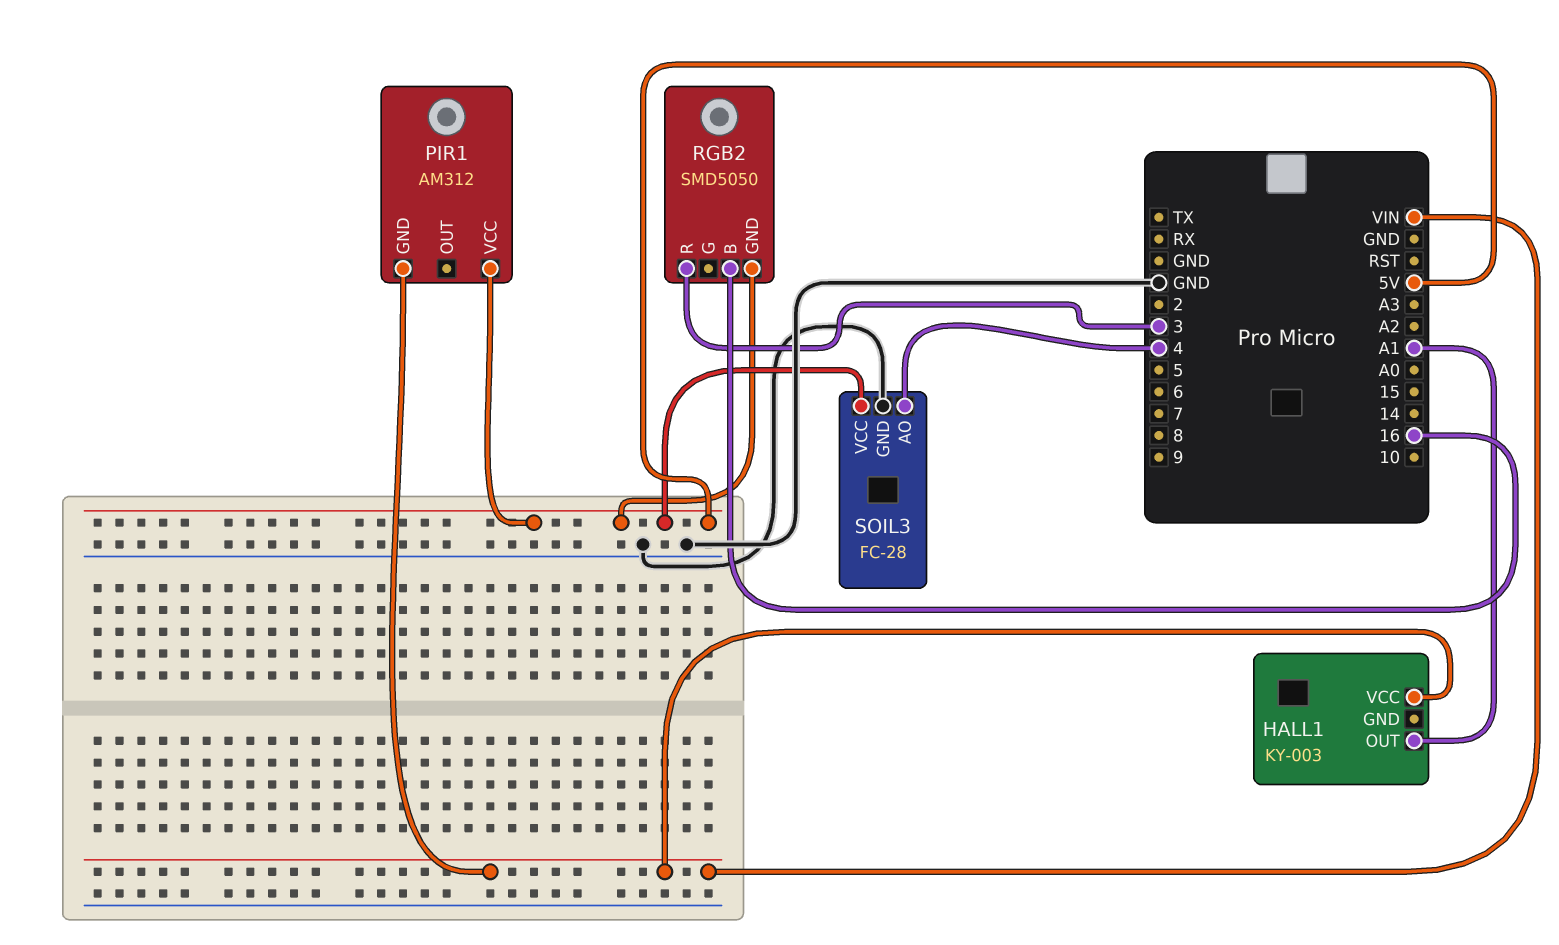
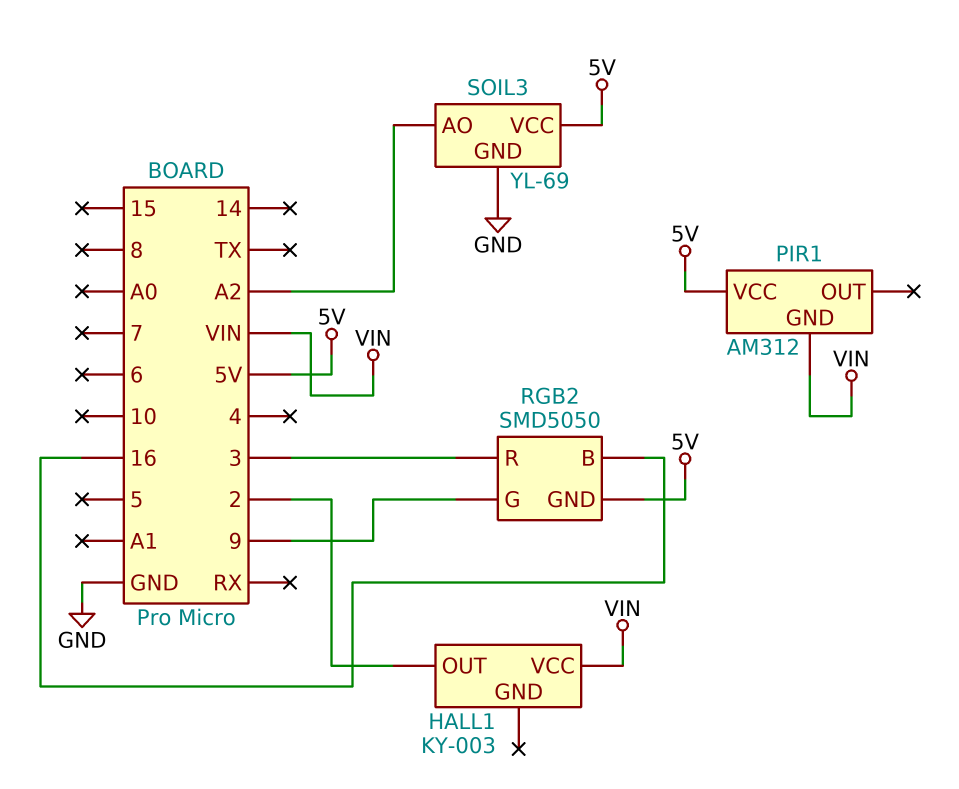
HALL1 pin OUT: A1 -> 2
RGB2 pin G: none -> 9
SOIL3: FC-28 -> YL-69
SOIL3 pin AO: 4 -> A2

